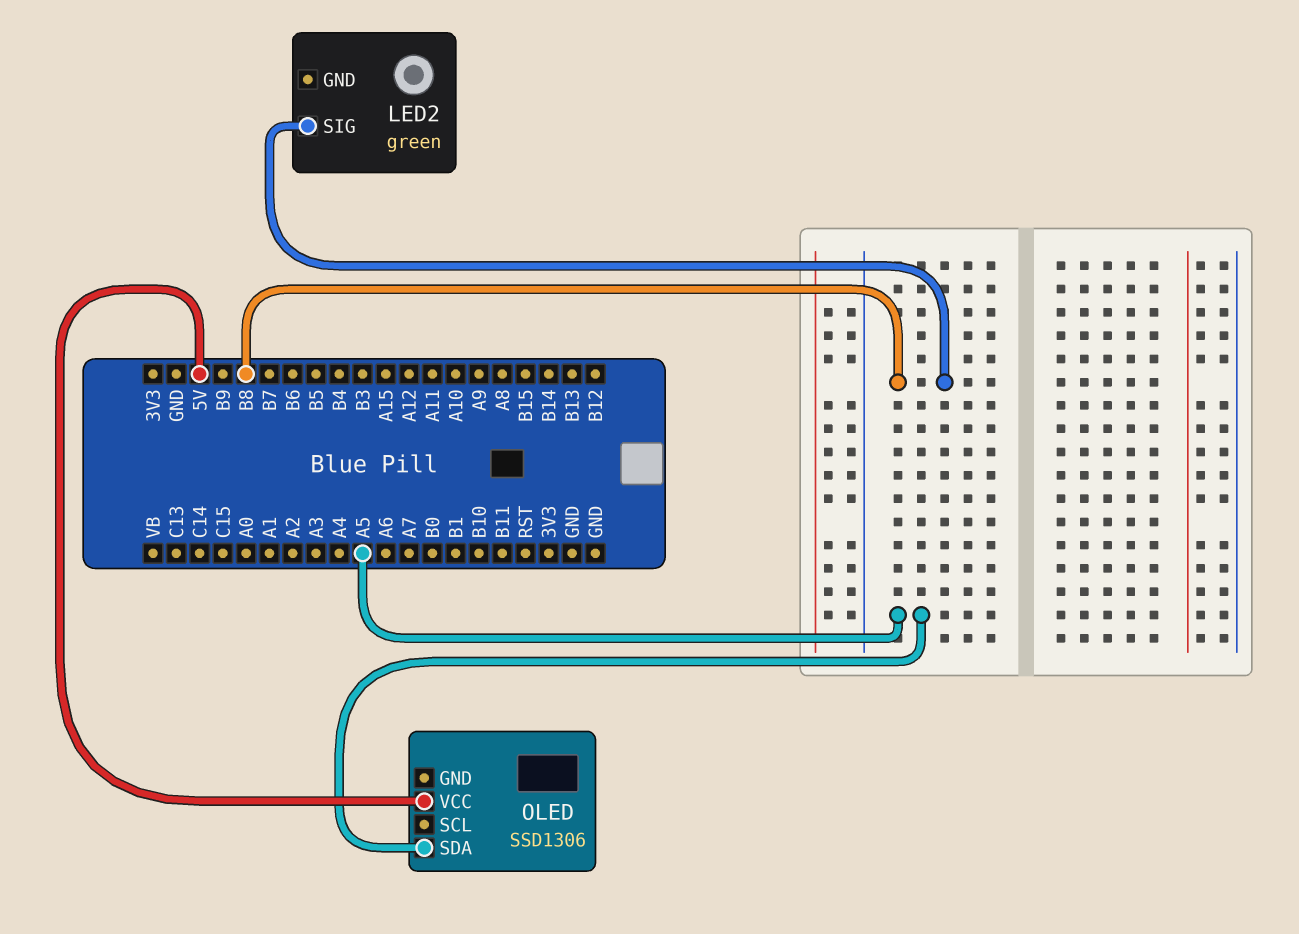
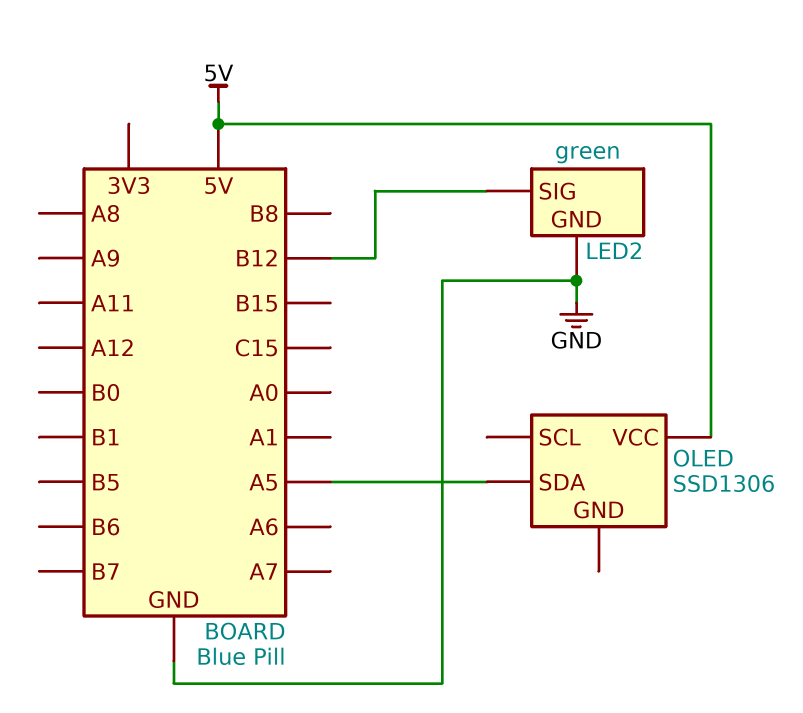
LED2 pin GND: none -> GND
LED2 pin SIG: B8 -> B12

